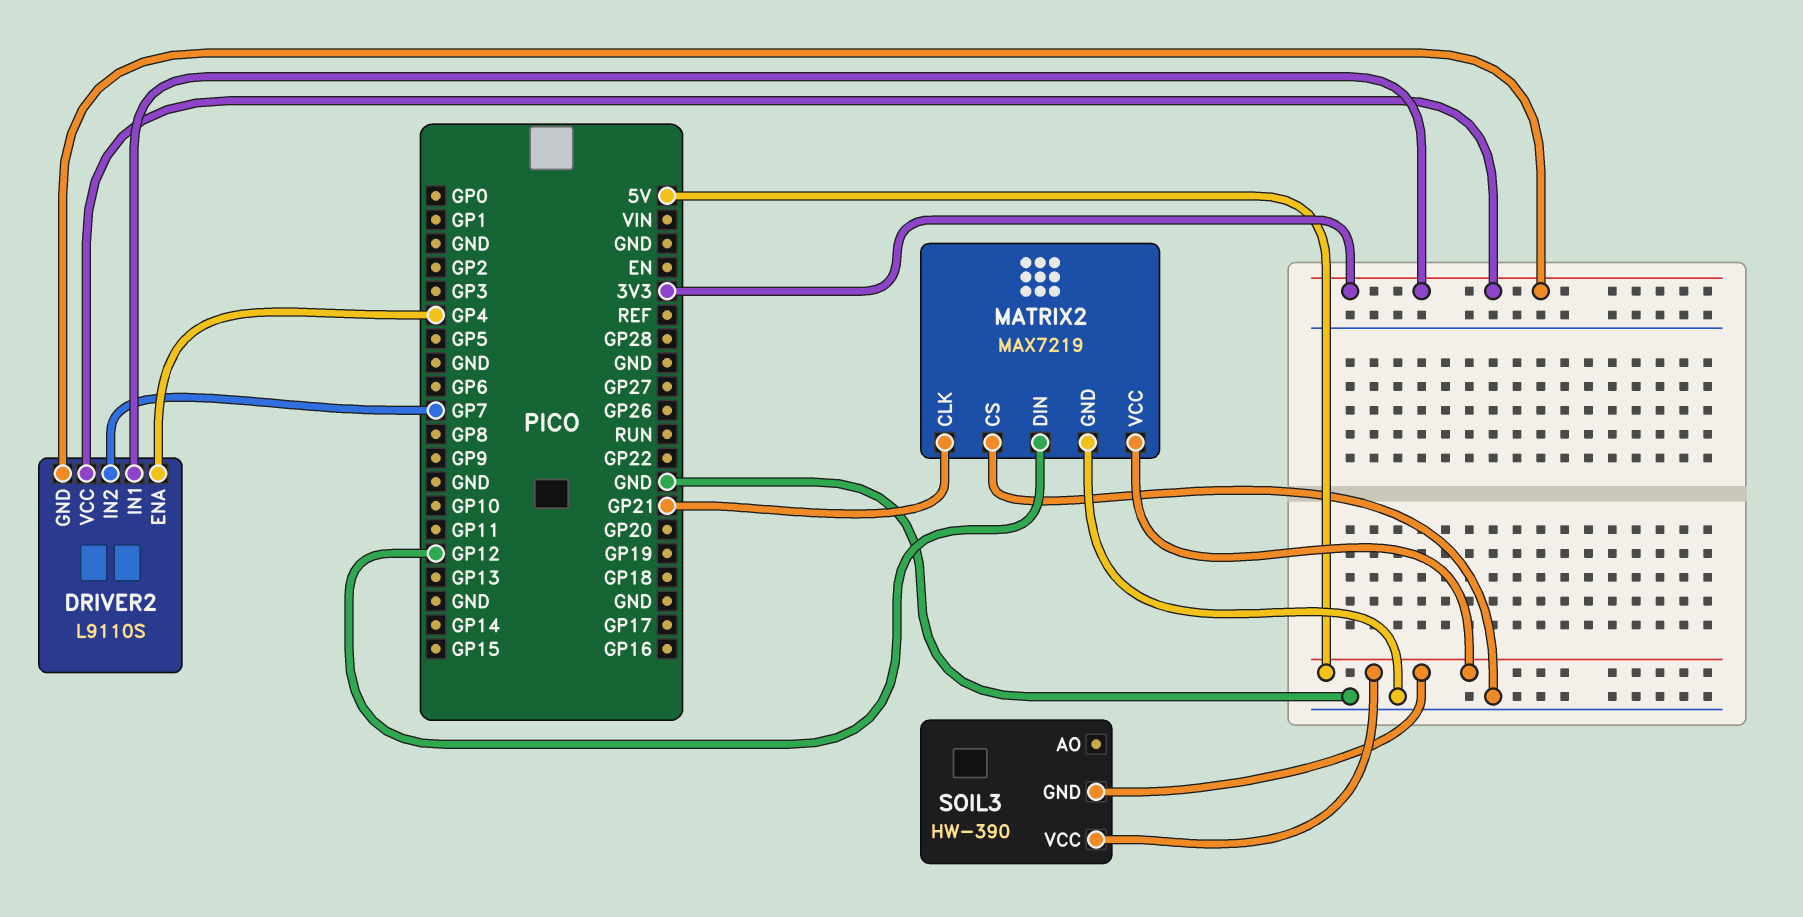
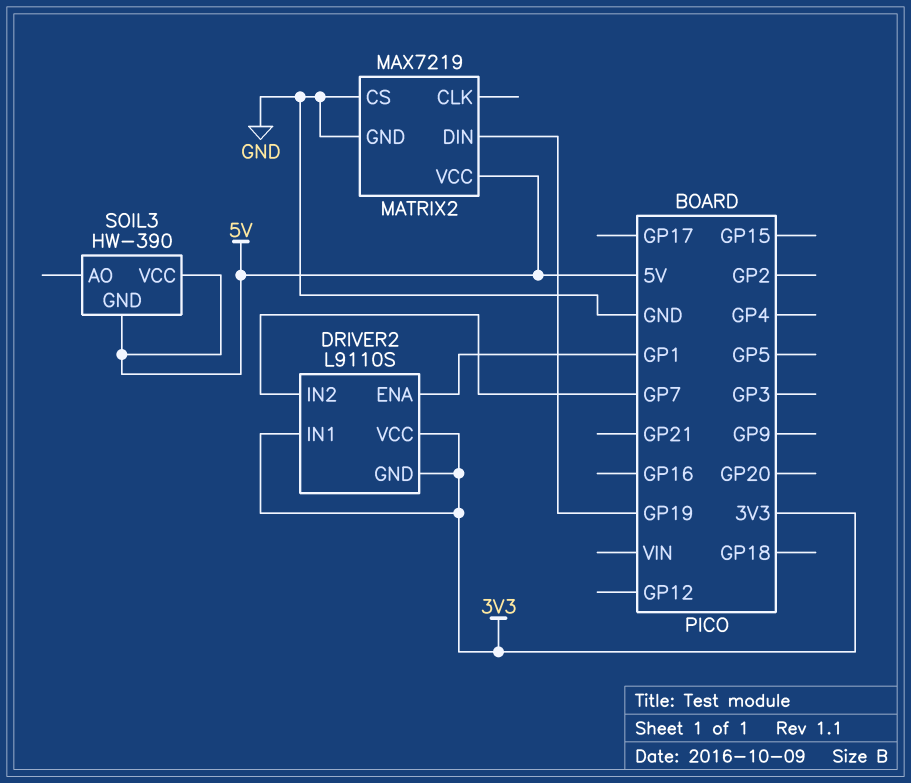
DRIVER2 pin ENA: GP4 -> GP1
MATRIX2 pin CLK: GP21 -> none
MATRIX2 pin DIN: GP12 -> GP19

